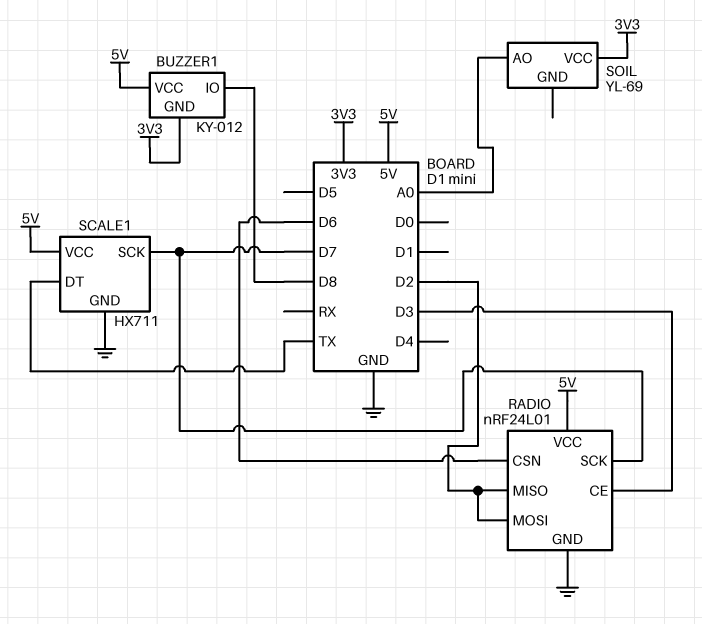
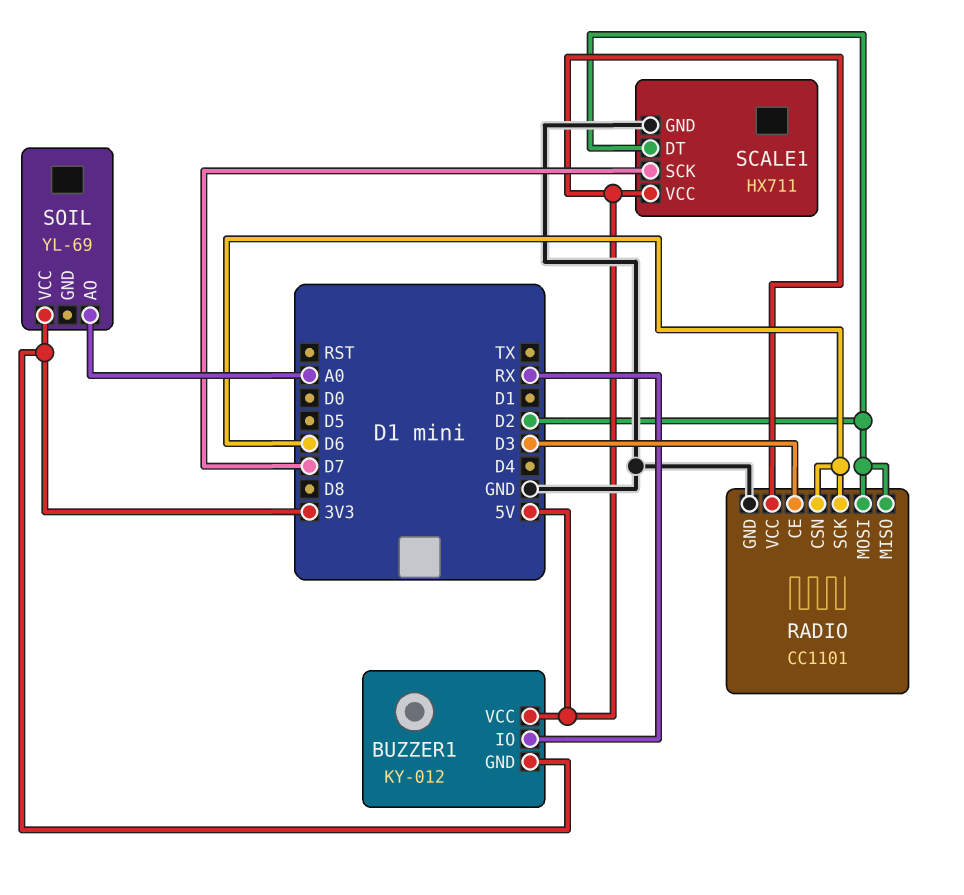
BUZZER1 pin IO: D8 -> RX
RADIO: nRF24L01 -> CC1101
RADIO pin SCK: D7 -> D6
SCALE1 pin DT: TX -> D2

